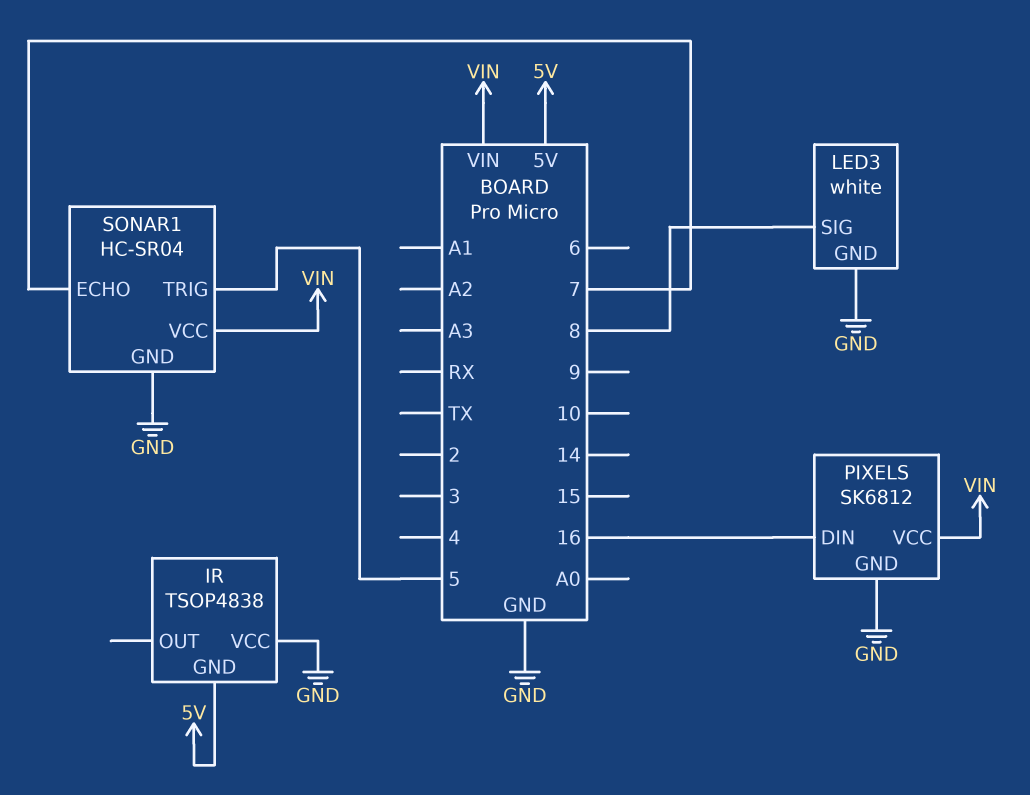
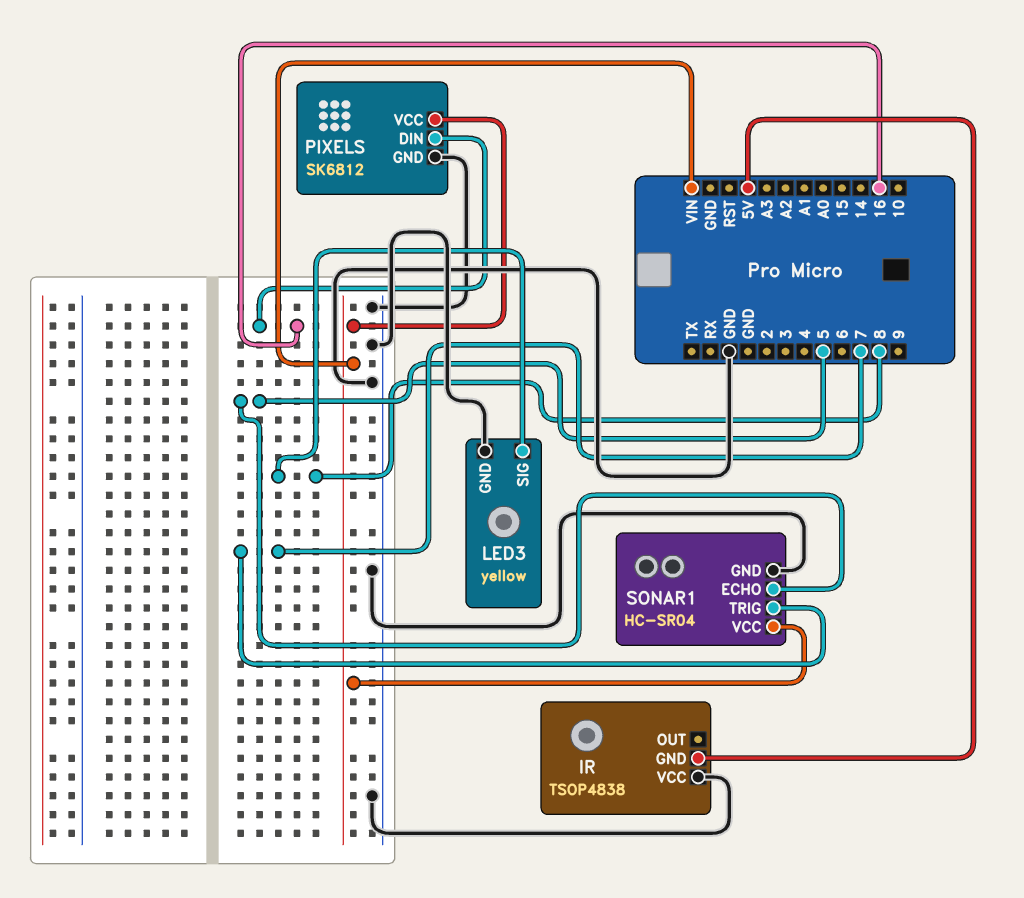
LED3: white -> yellow
SONAR1 pin ECHO: 7 -> 5
SONAR1 pin TRIG: 5 -> 7

